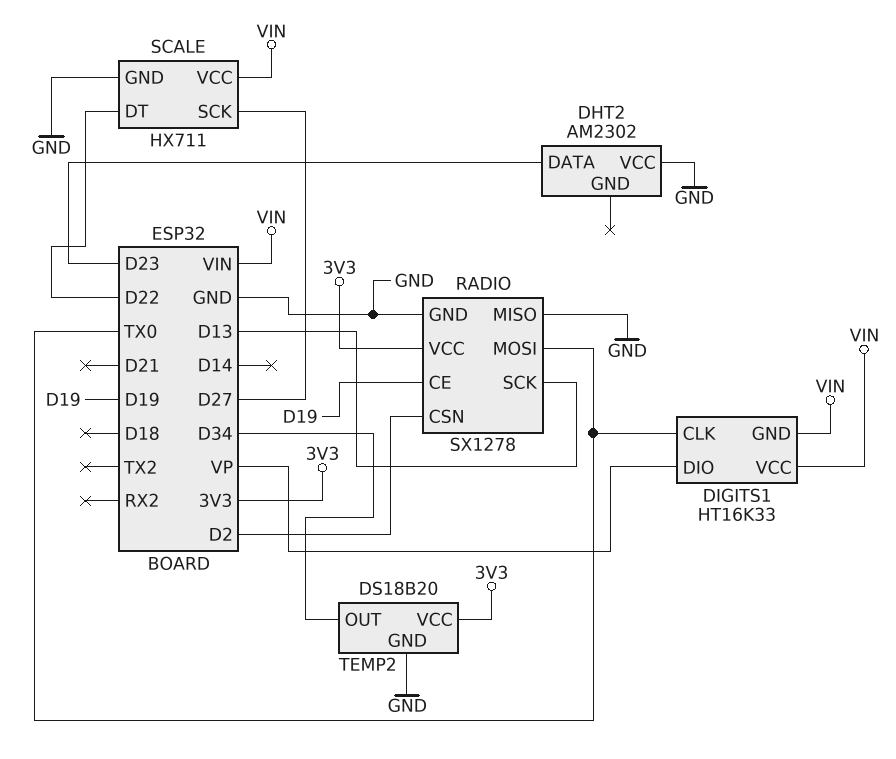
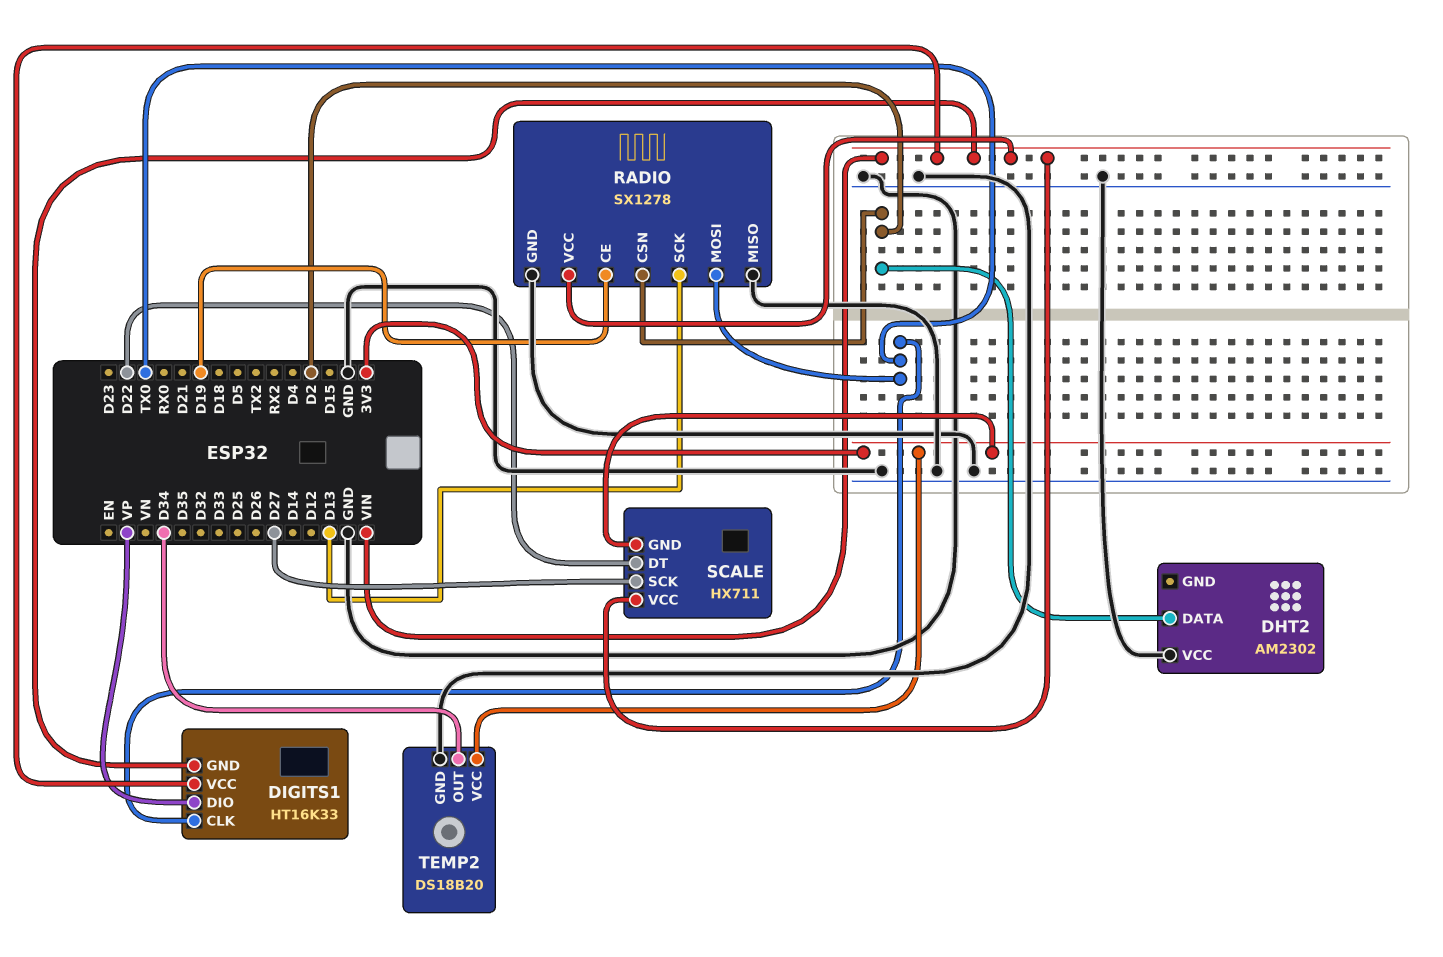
DHT2 pin DATA: D23 -> D2
RADIO pin VCC: 3V3 -> VIN
SCALE pin GND: GND -> 3V3

